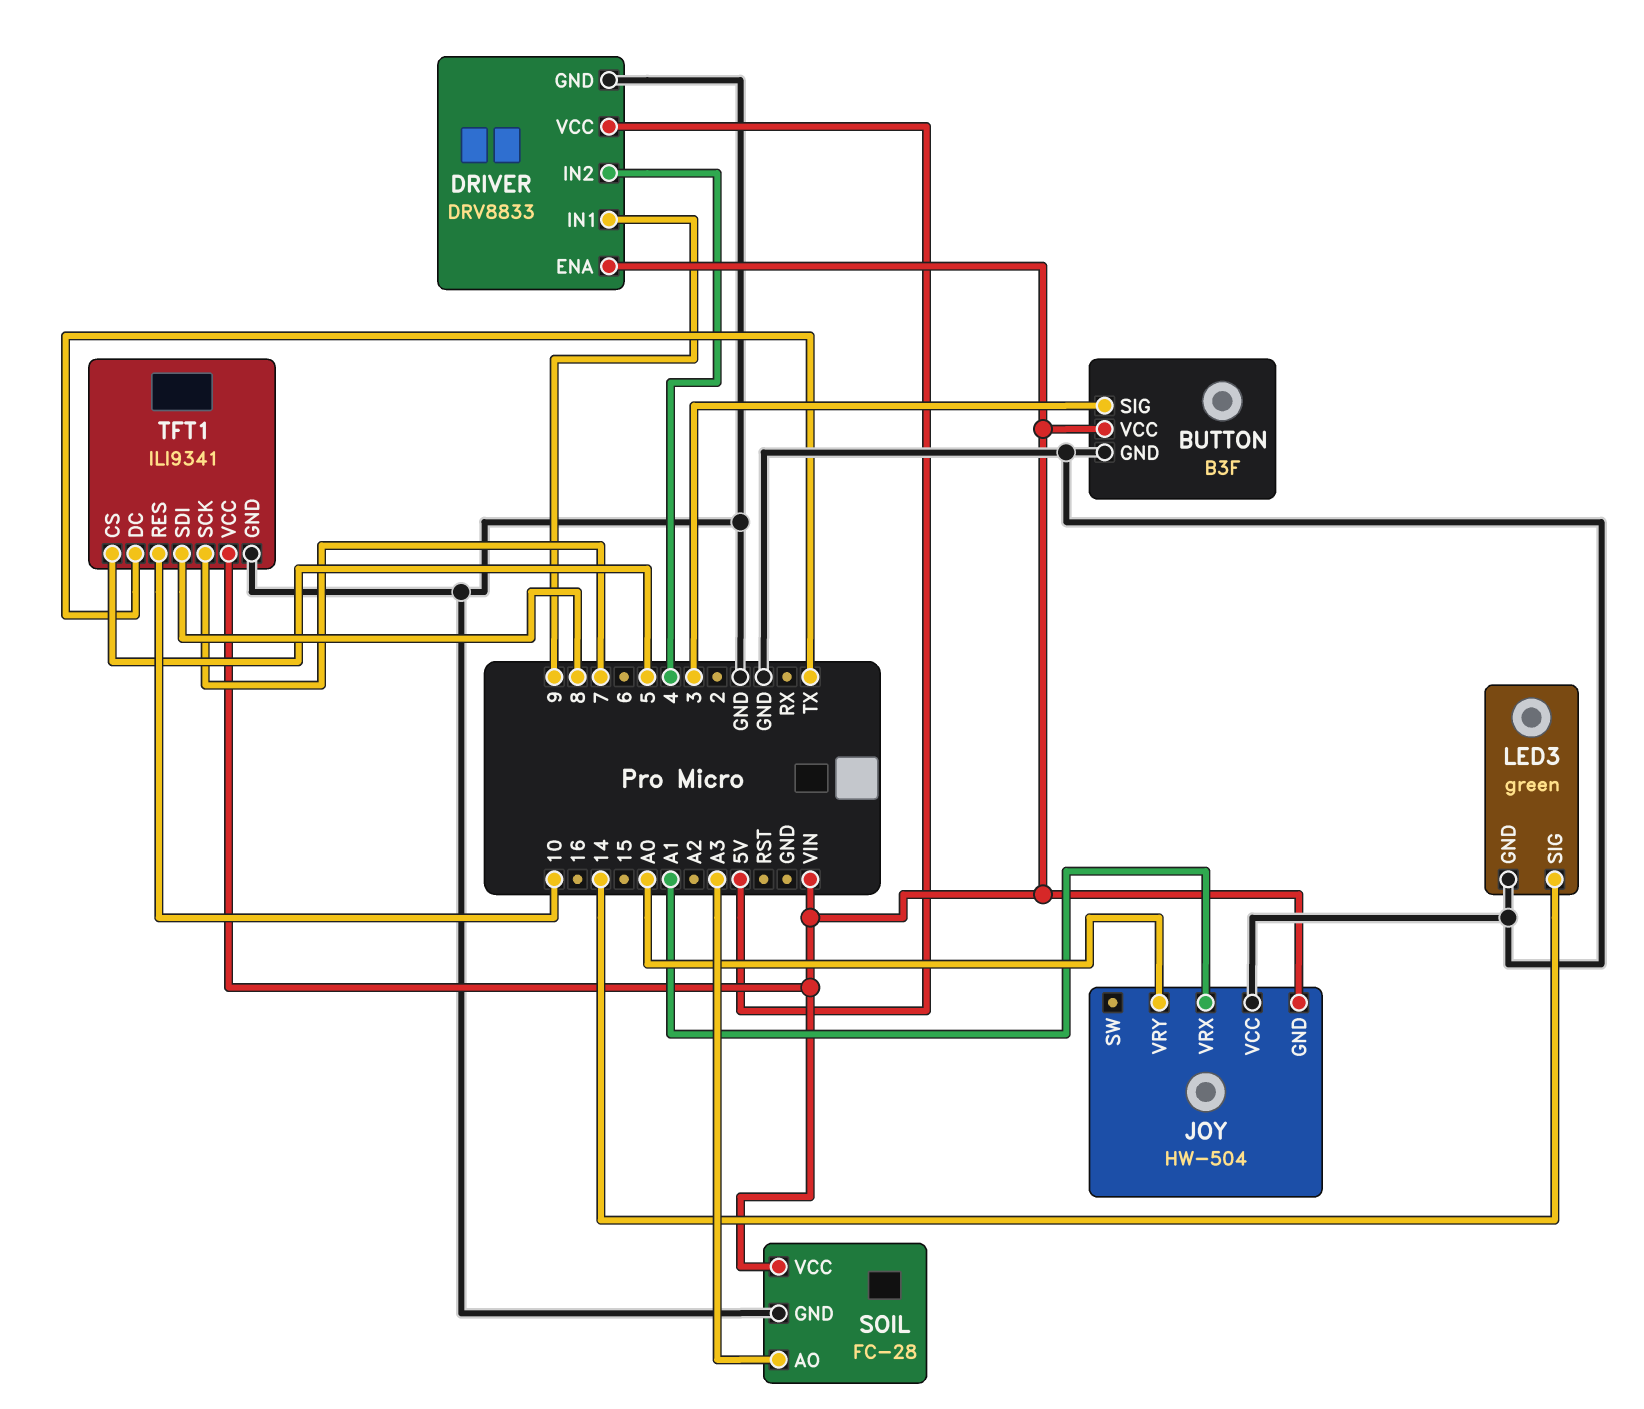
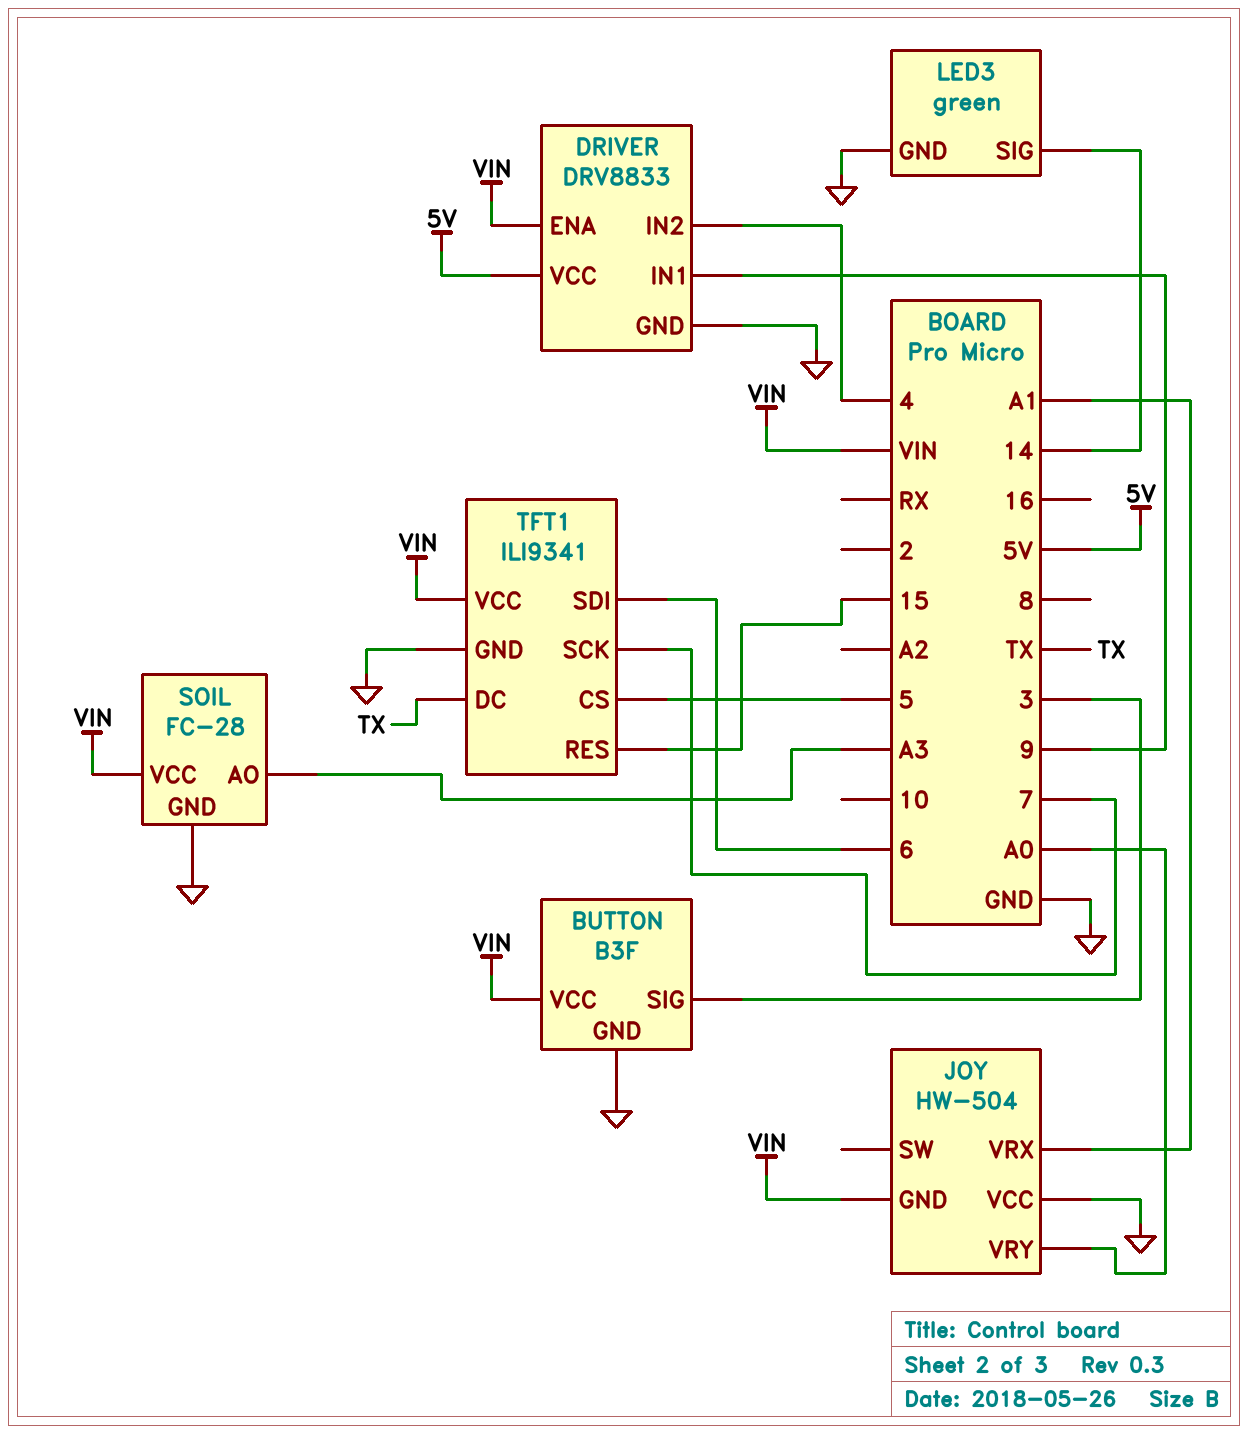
TFT1 pin RES: 10 -> 15
TFT1 pin SDI: 8 -> 6

